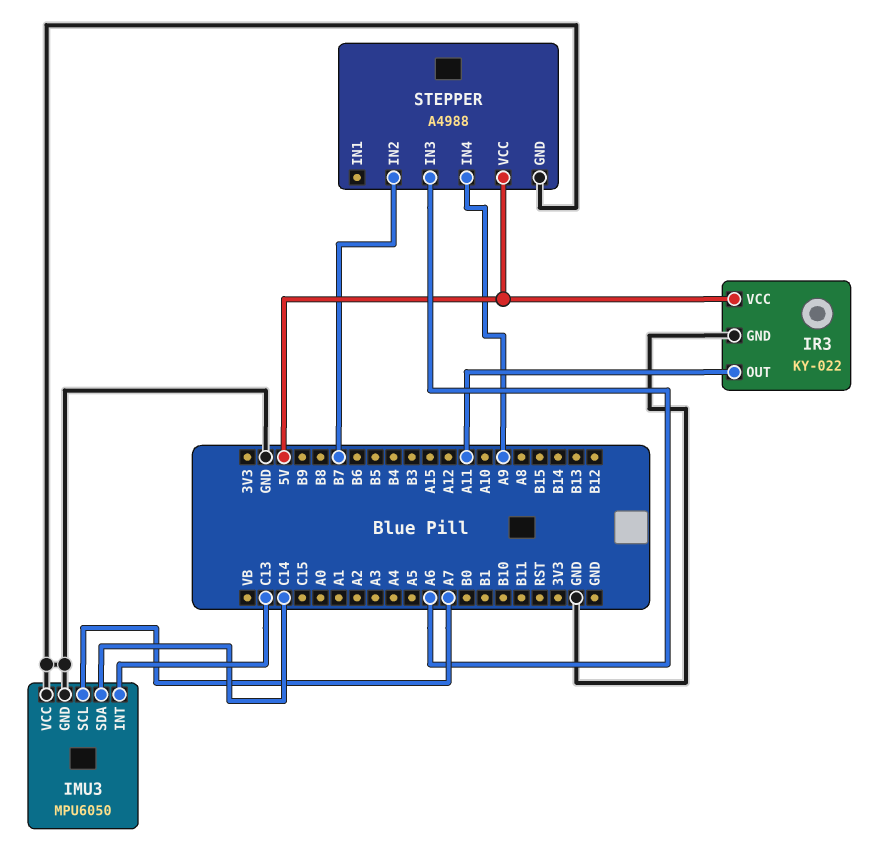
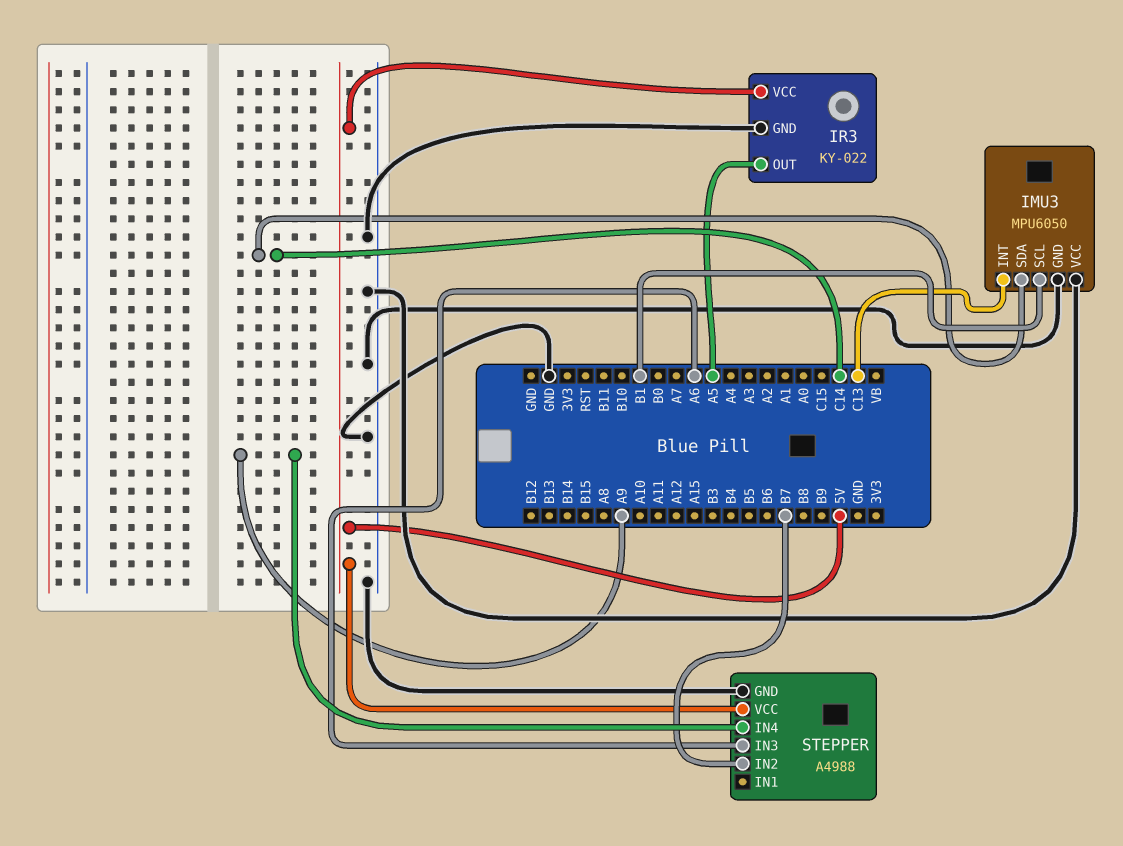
IMU3 pin SCL: A7 -> B1
IR3 pin OUT: A11 -> A5

